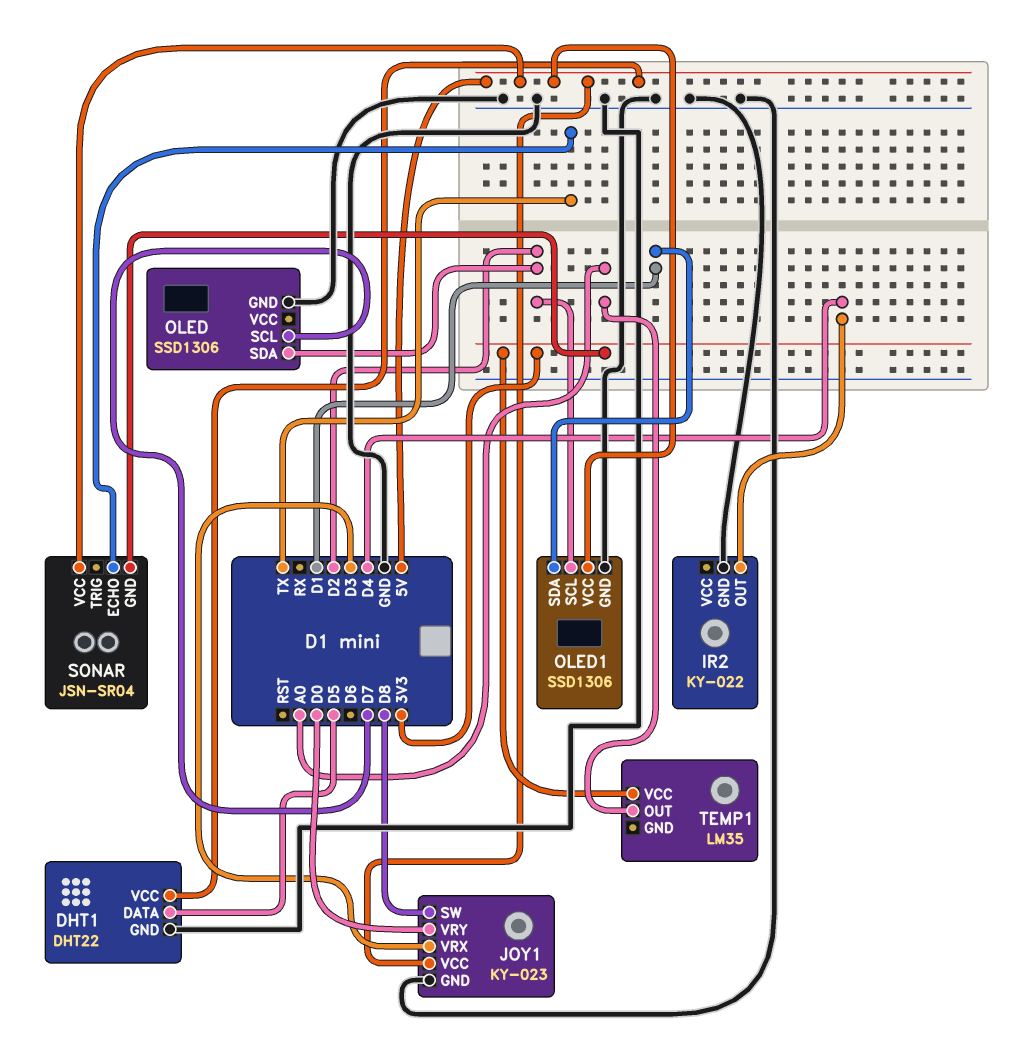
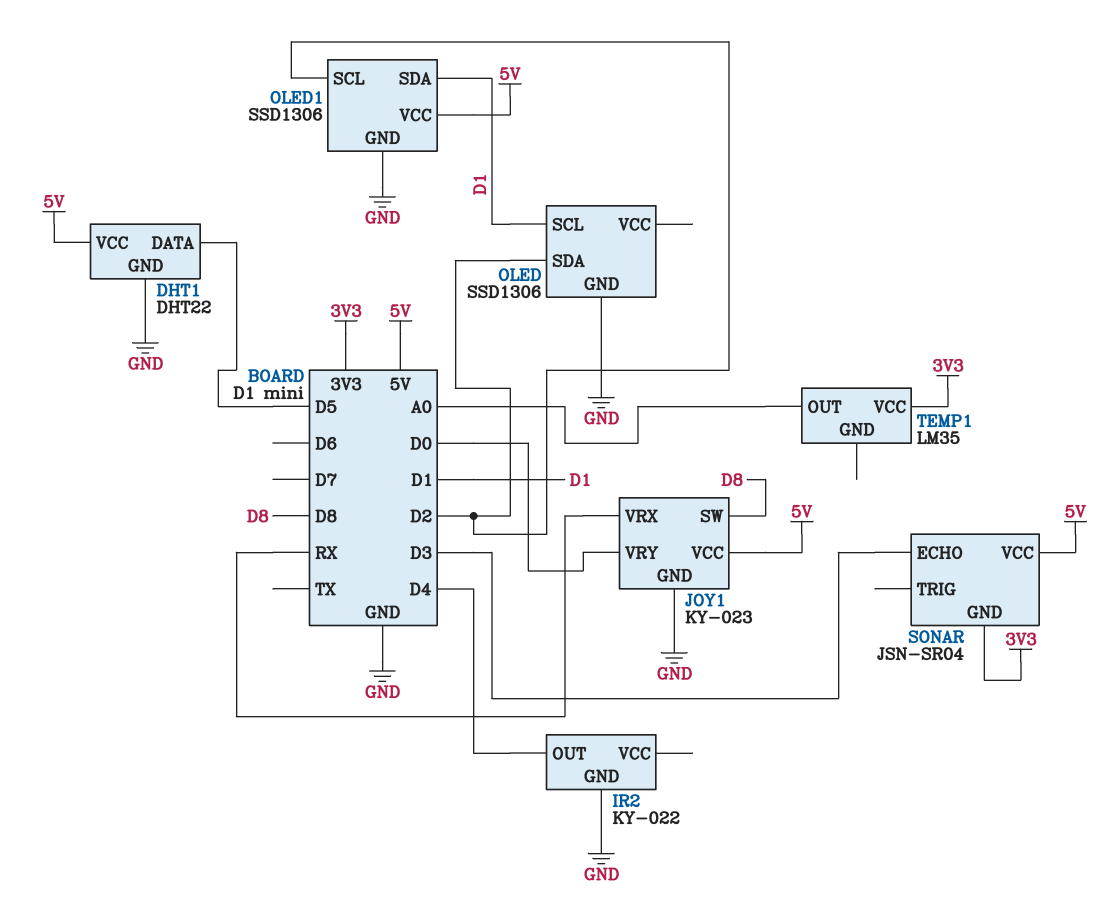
JOY1 pin VRX: D3 -> RX
OLED pin SCL: D7 -> D1
SONAR pin ECHO: TX -> D3

